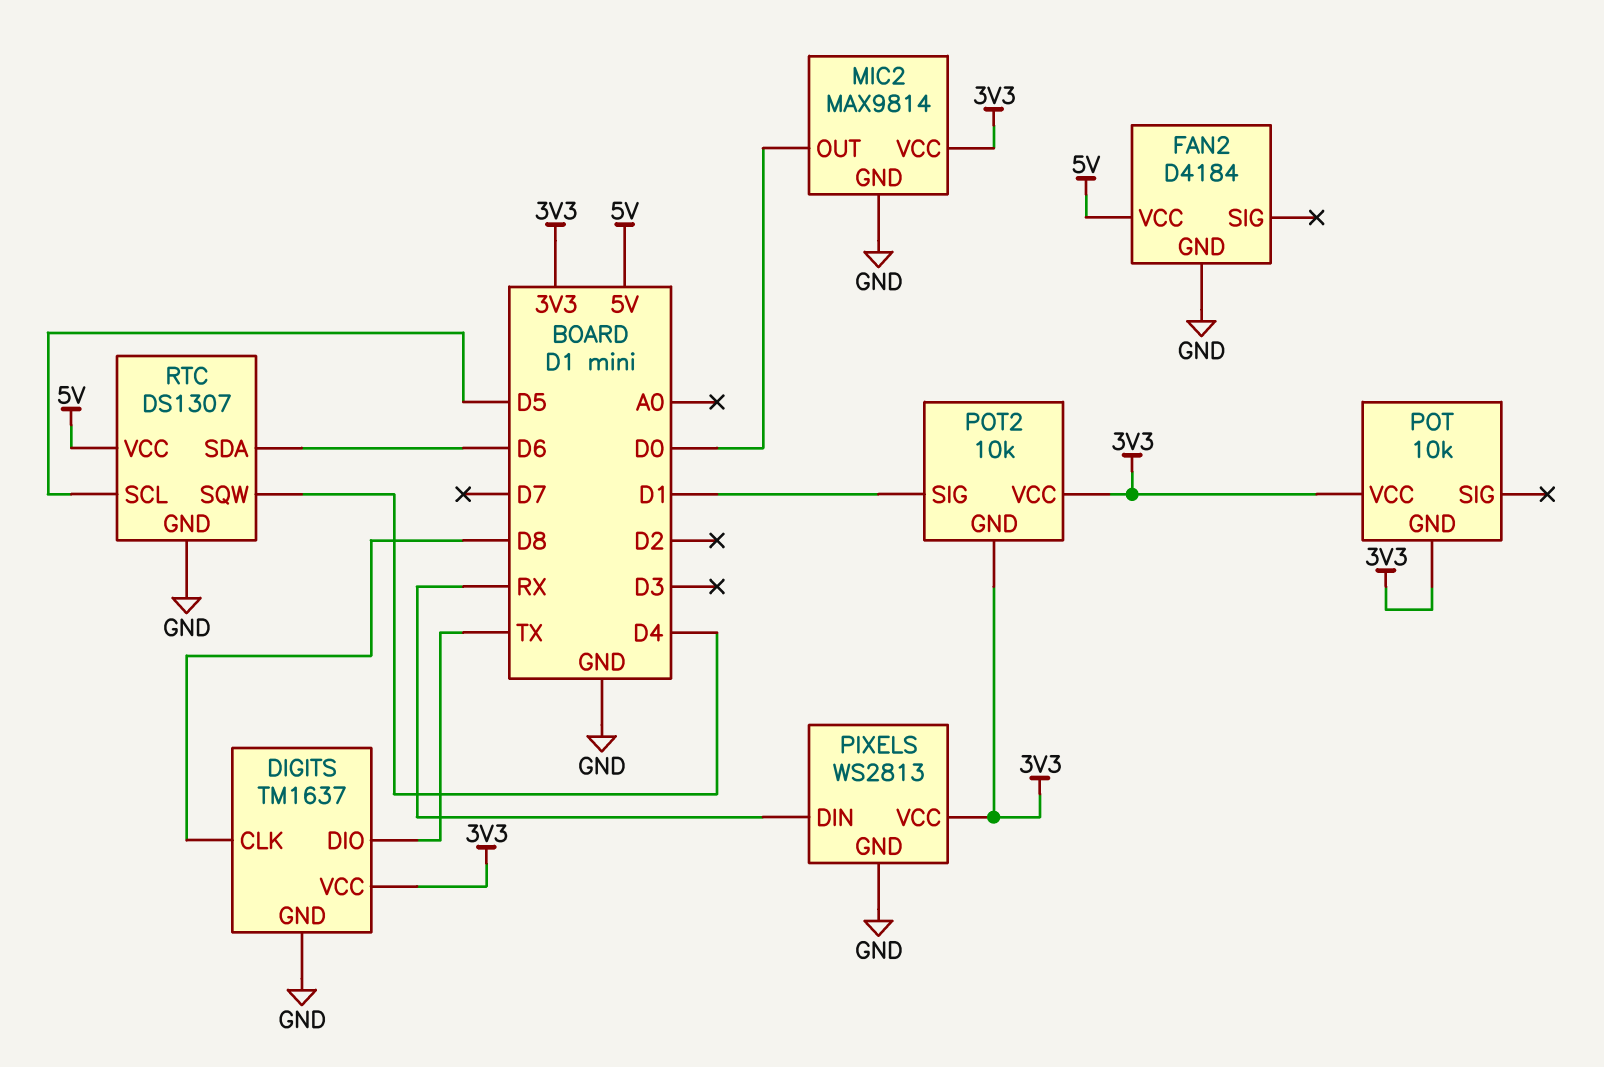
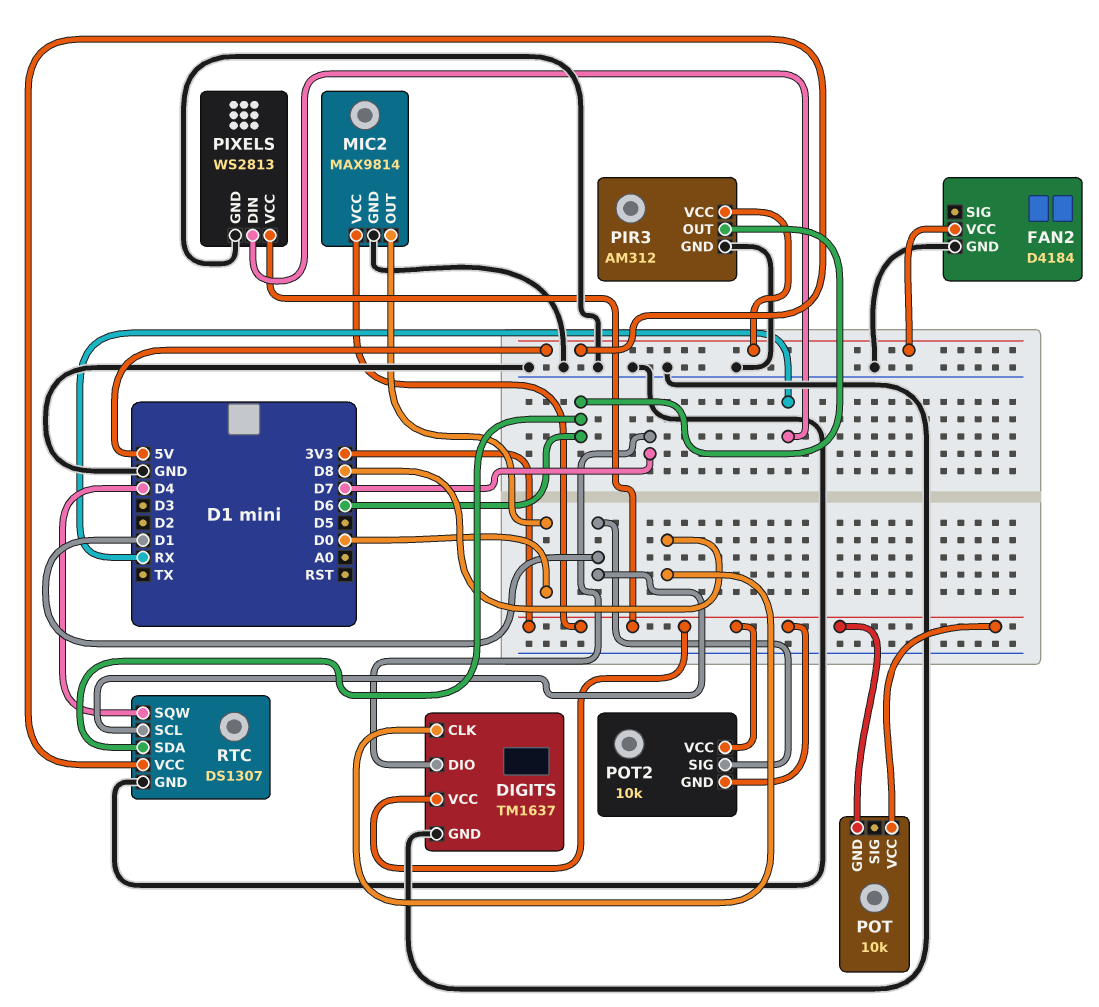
DIGITS pin DIO: TX -> D7
PIR3: none -> AM312
PIR3 pin GND: none -> GND
PIR3 pin OUT: none -> D6
PIR3 pin VCC: none -> 5V
RTC pin SCL: D5 -> D1

